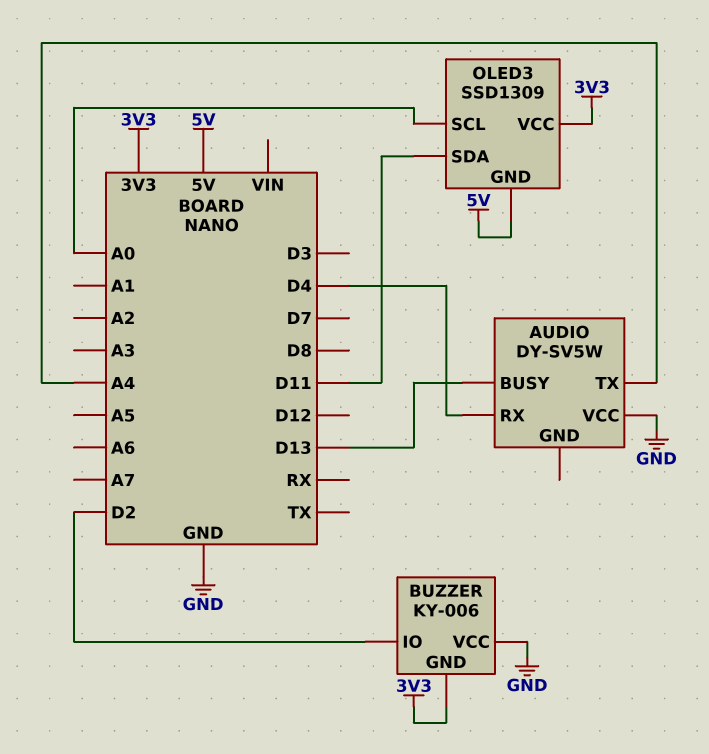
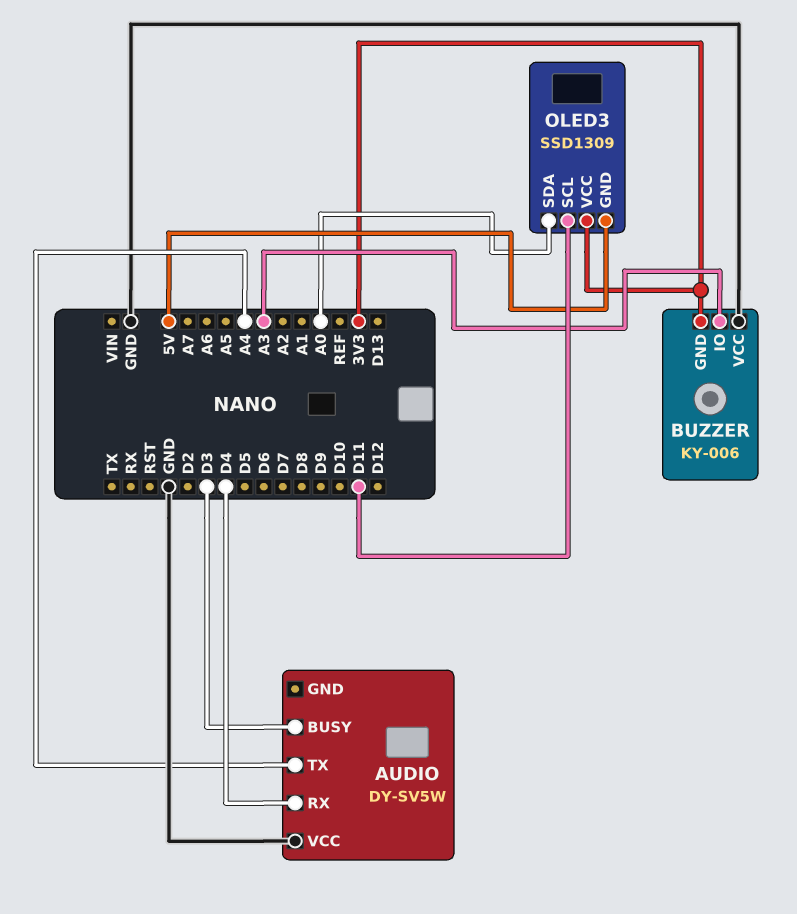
AUDIO pin BUSY: D13 -> D3
BUZZER pin IO: D2 -> A3
OLED3 pin SCL: A0 -> D11
OLED3 pin SDA: D11 -> A0

